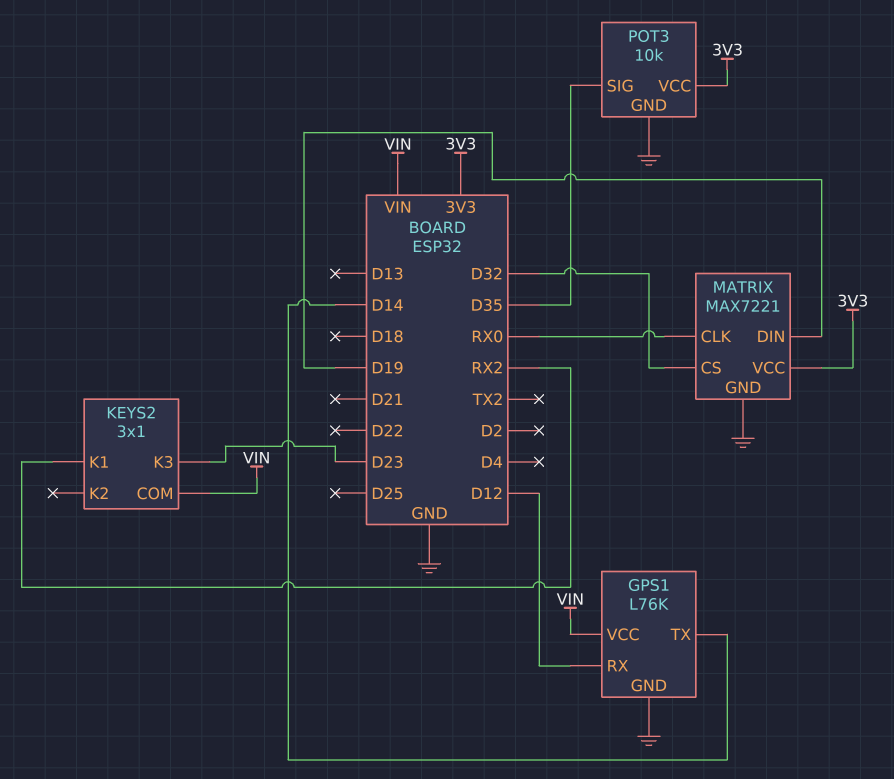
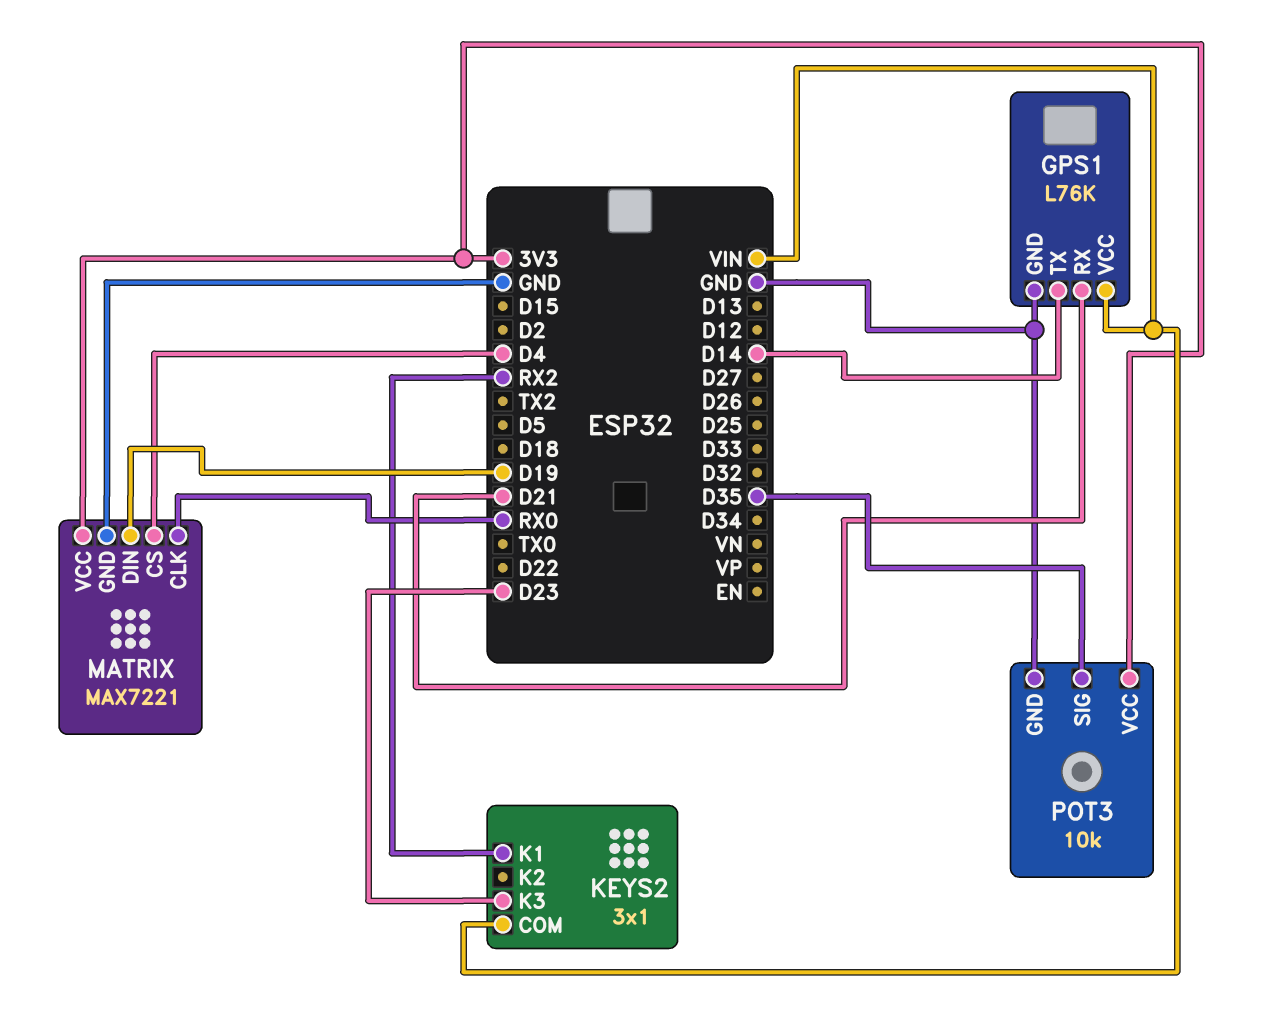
GPS1 pin RX: D12 -> D21
MATRIX pin CS: D32 -> D4

